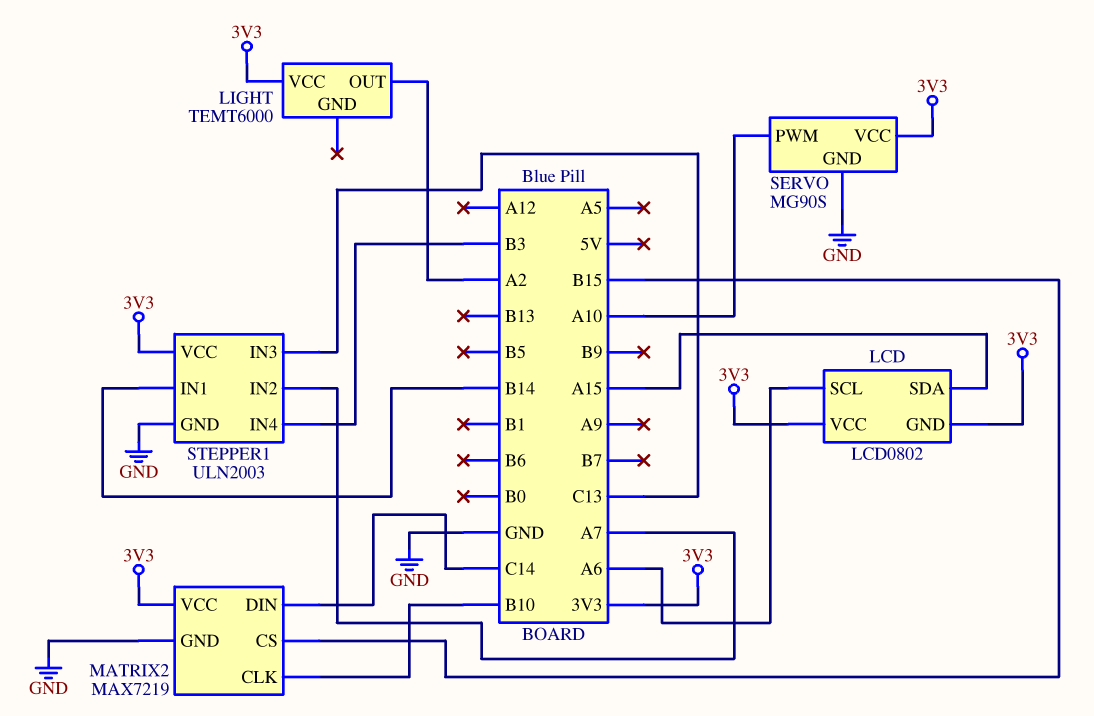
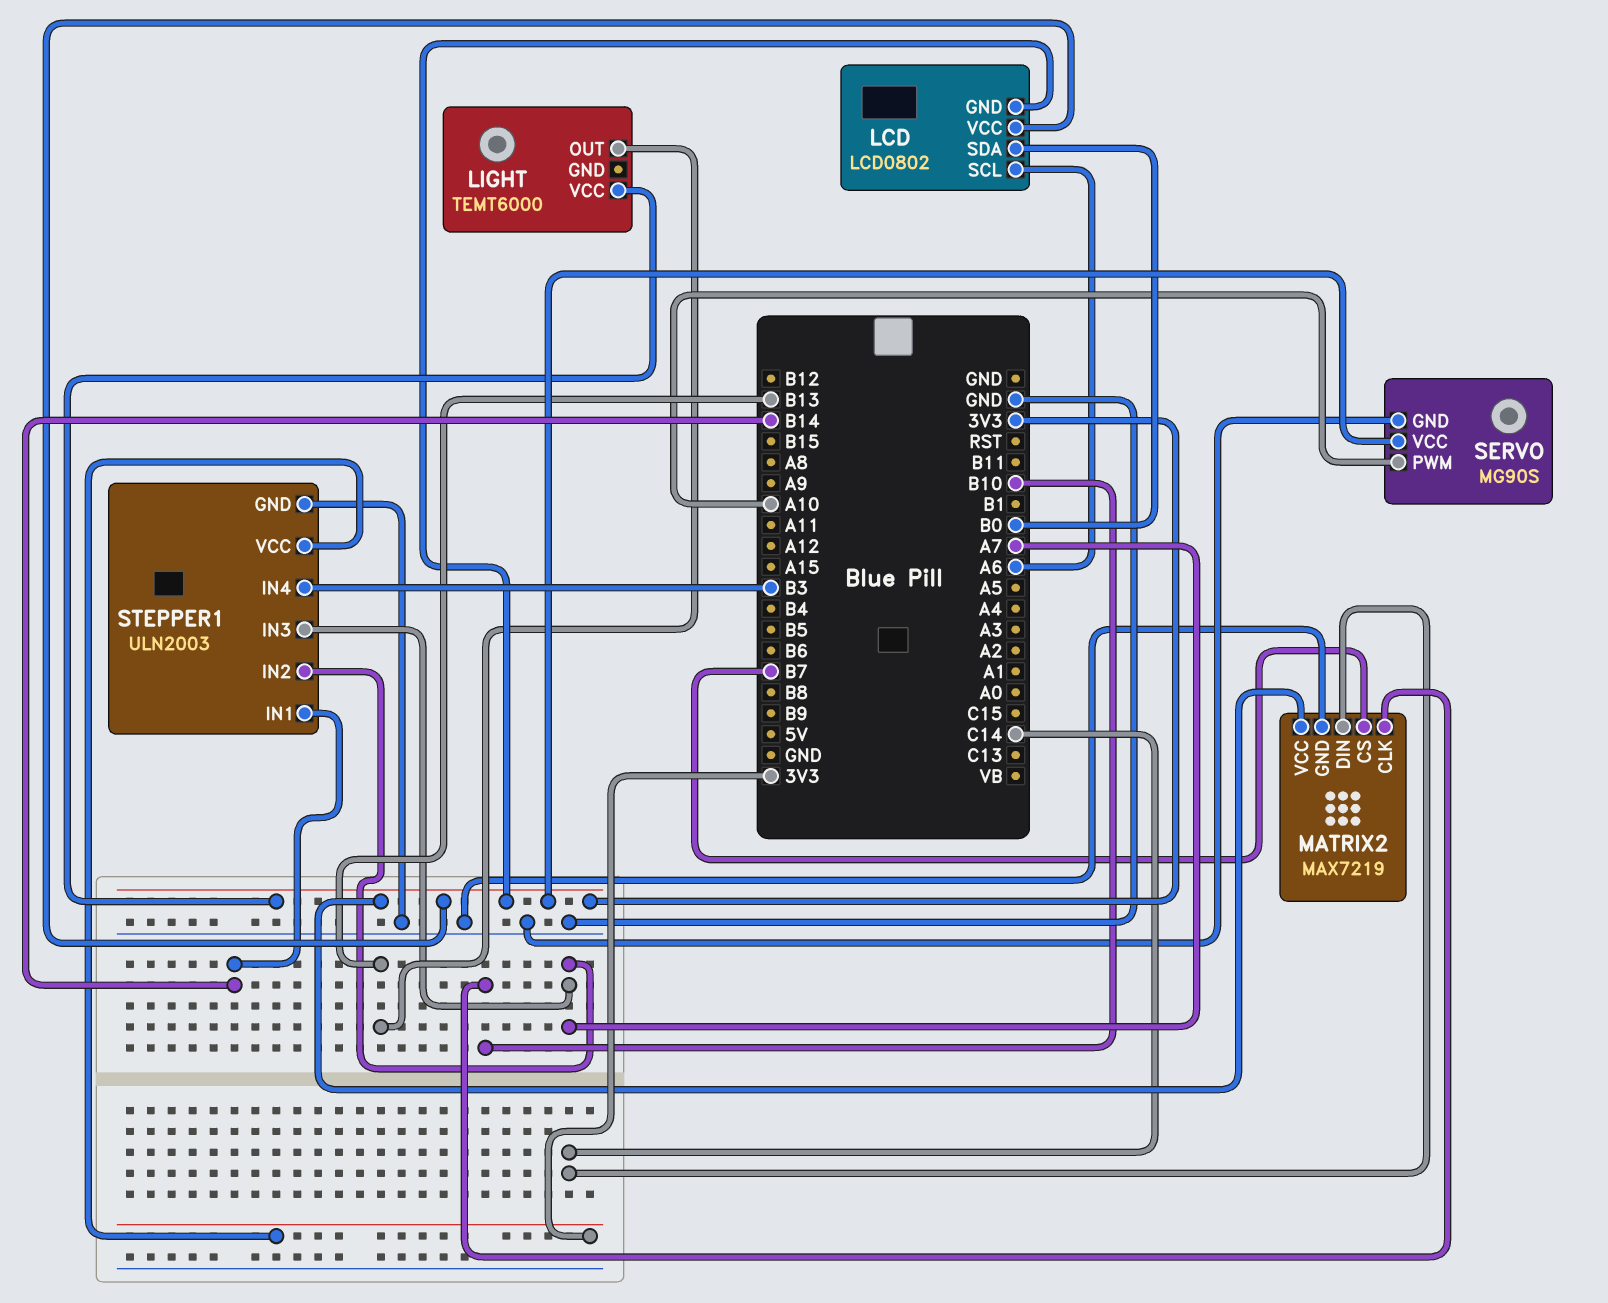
LCD pin SDA: A15 -> B0
LIGHT pin OUT: A2 -> B13
MATRIX2 pin CS: B15 -> B7
STEPPER1 pin IN3: C13 -> A7

